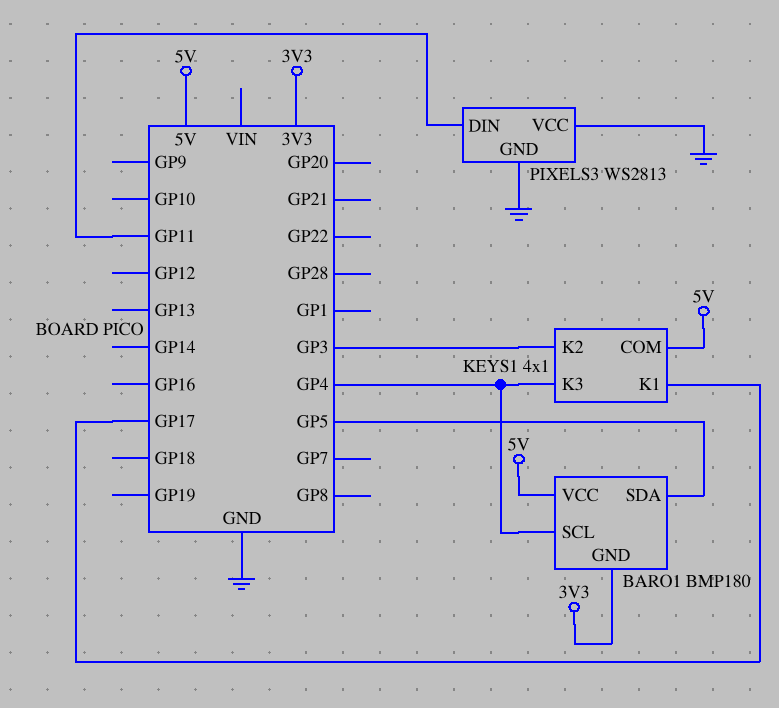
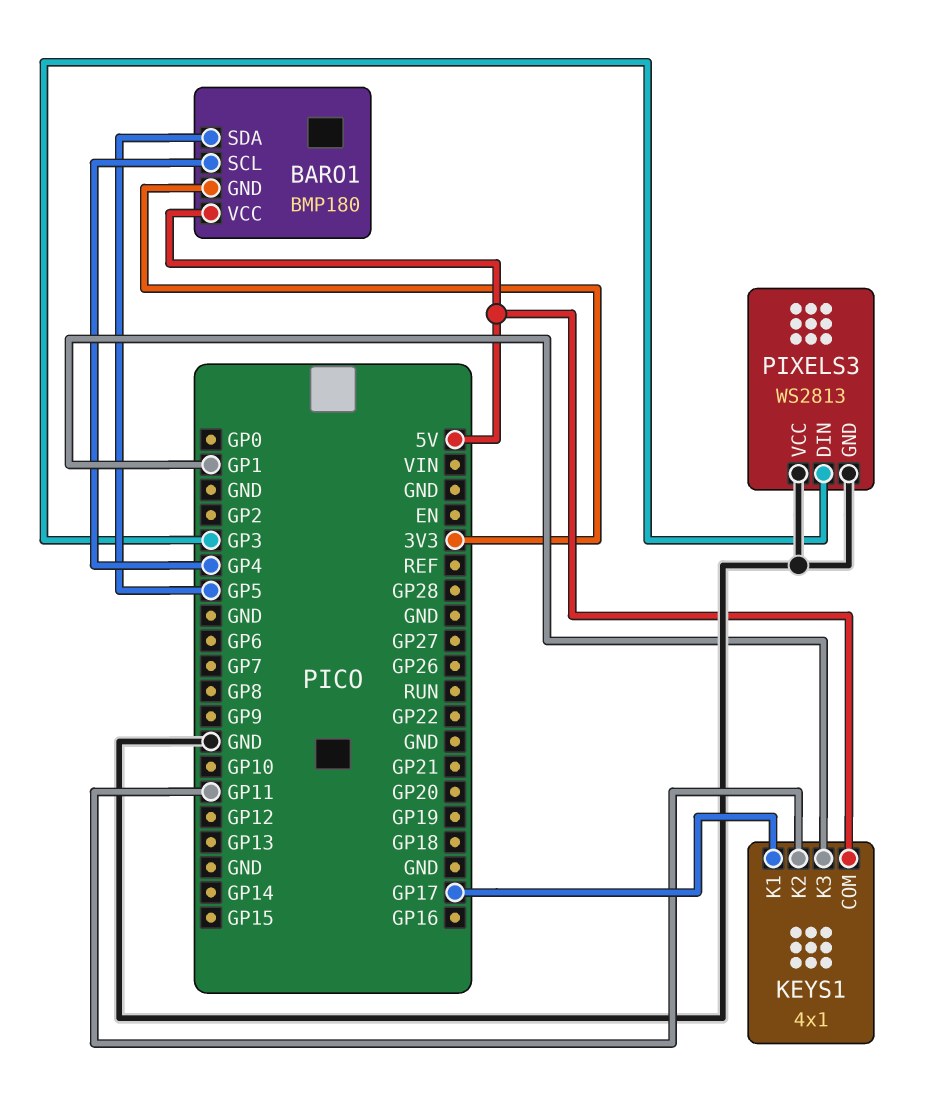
KEYS1 pin K2: GP3 -> GP11
KEYS1 pin K3: GP4 -> GP1
PIXELS3 pin DIN: GP11 -> GP3

